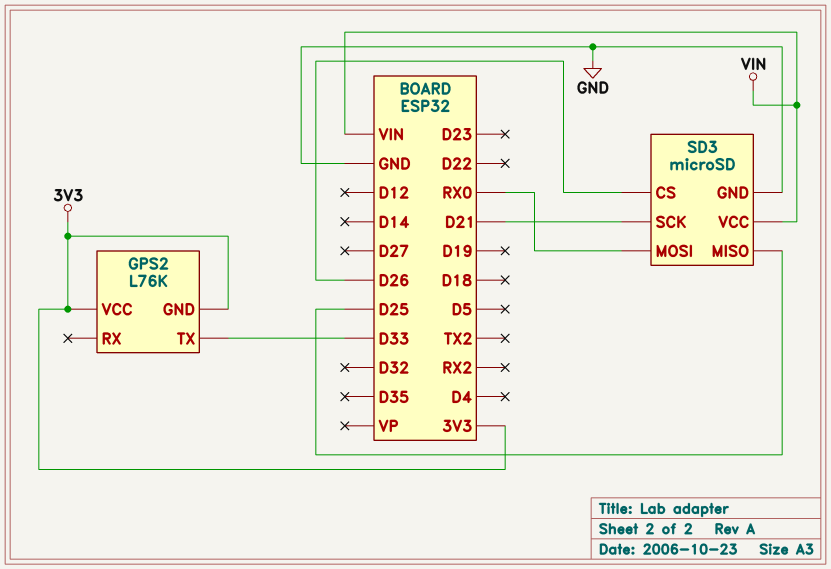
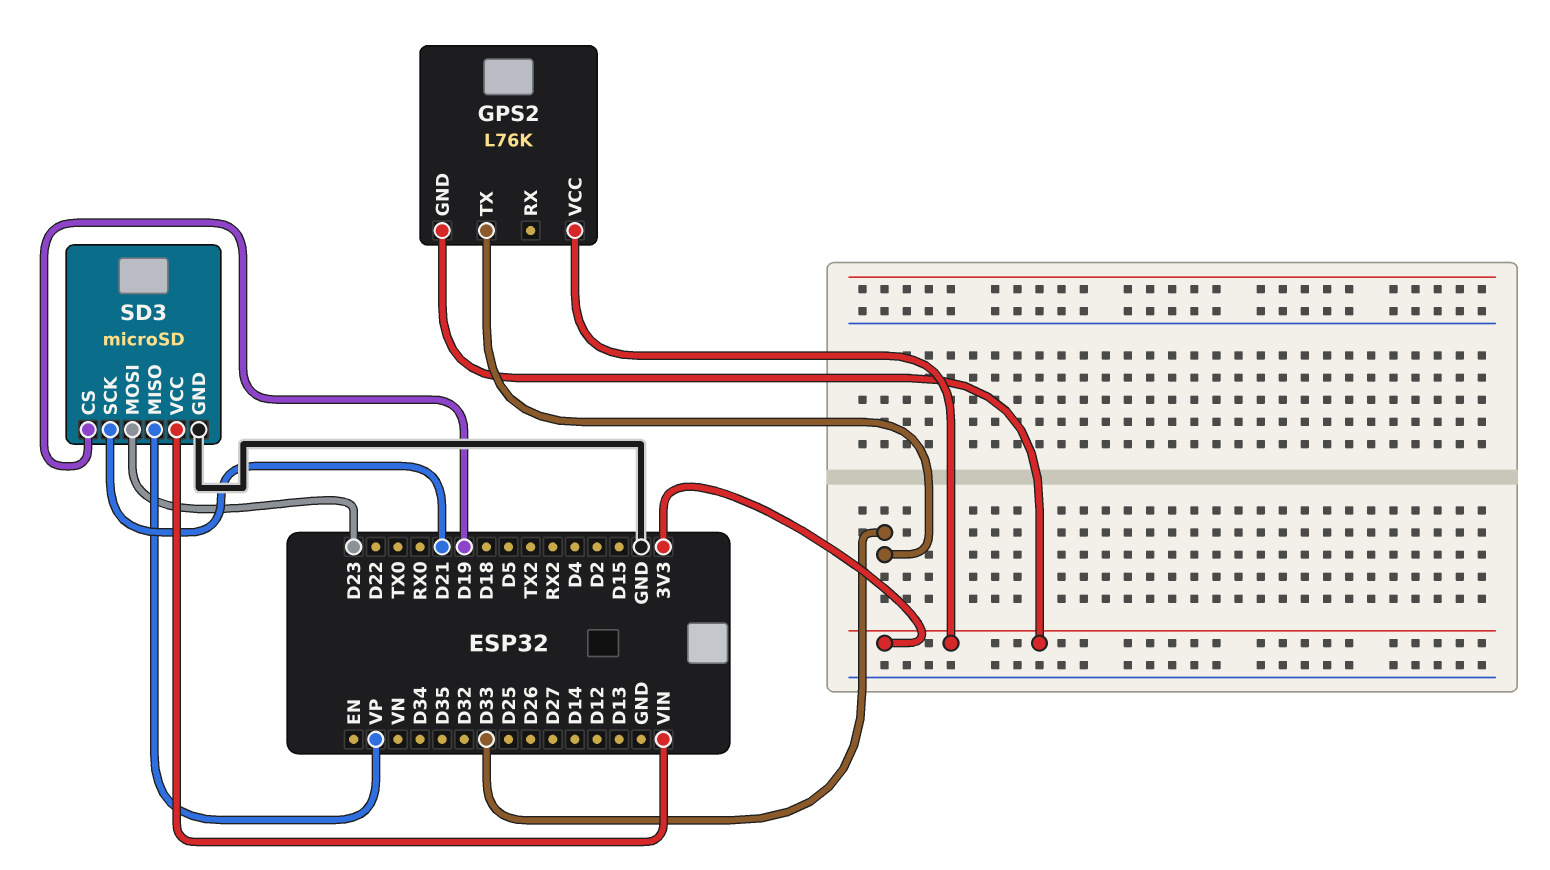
SD3 pin CS: D26 -> D19
SD3 pin MISO: D25 -> VP
SD3 pin MOSI: RX0 -> D23

